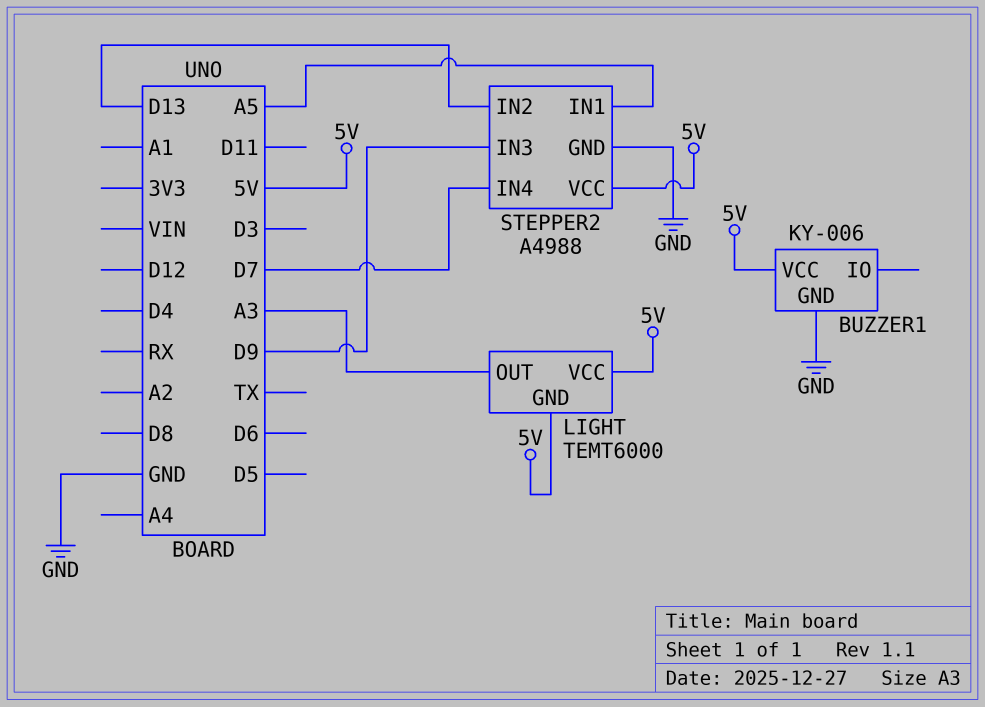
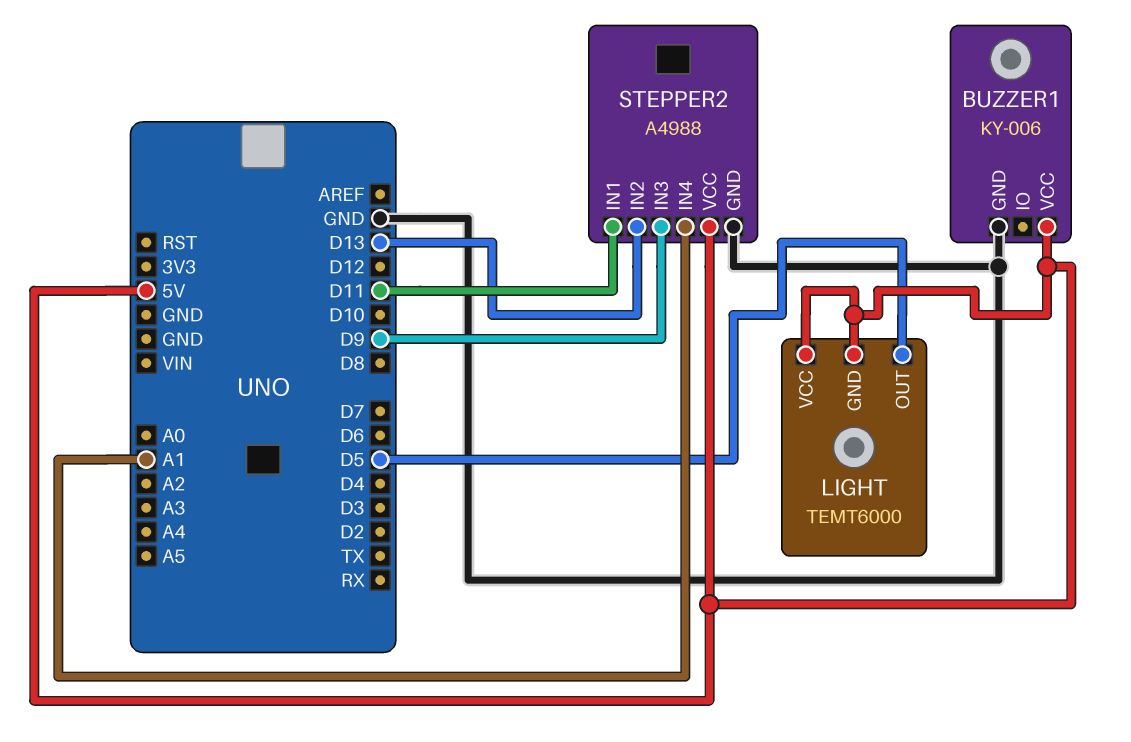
LIGHT pin OUT: A3 -> D5
STEPPER2 pin IN1: A5 -> D11
STEPPER2 pin IN4: D7 -> A1

